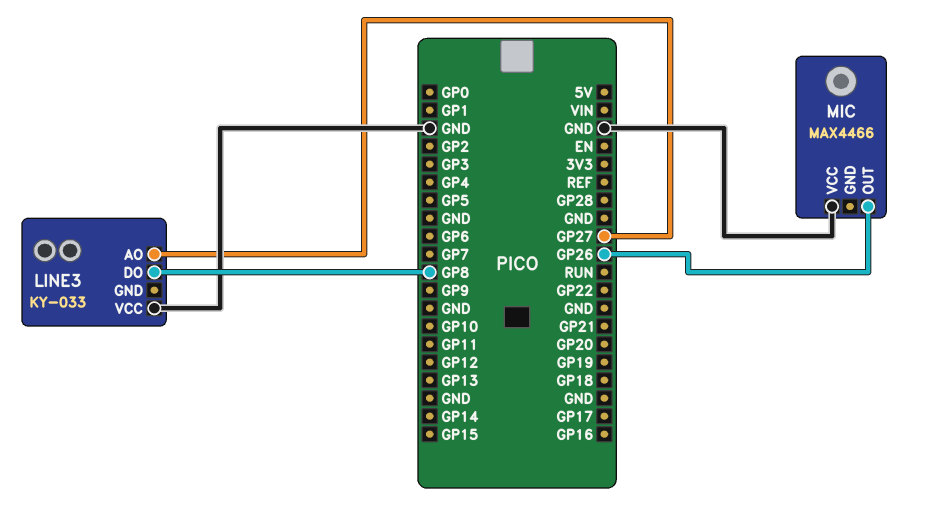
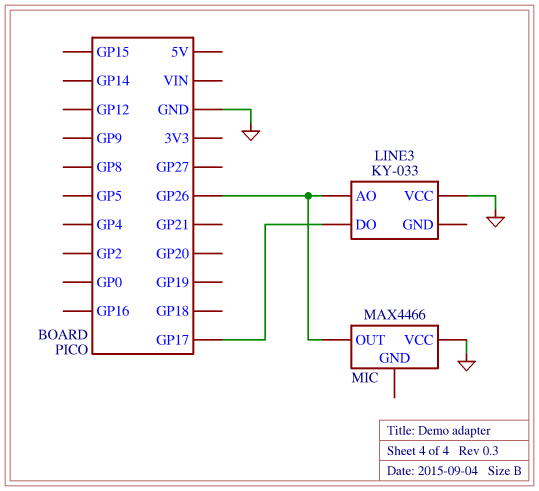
LINE3 pin AO: GP27 -> GP26
LINE3 pin DO: GP8 -> GP17

